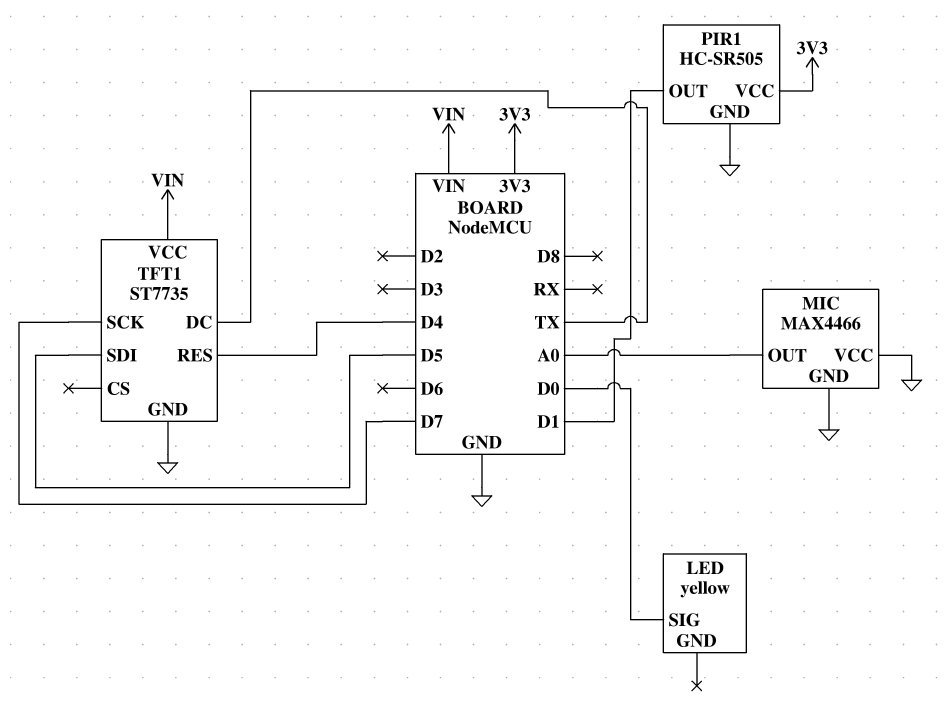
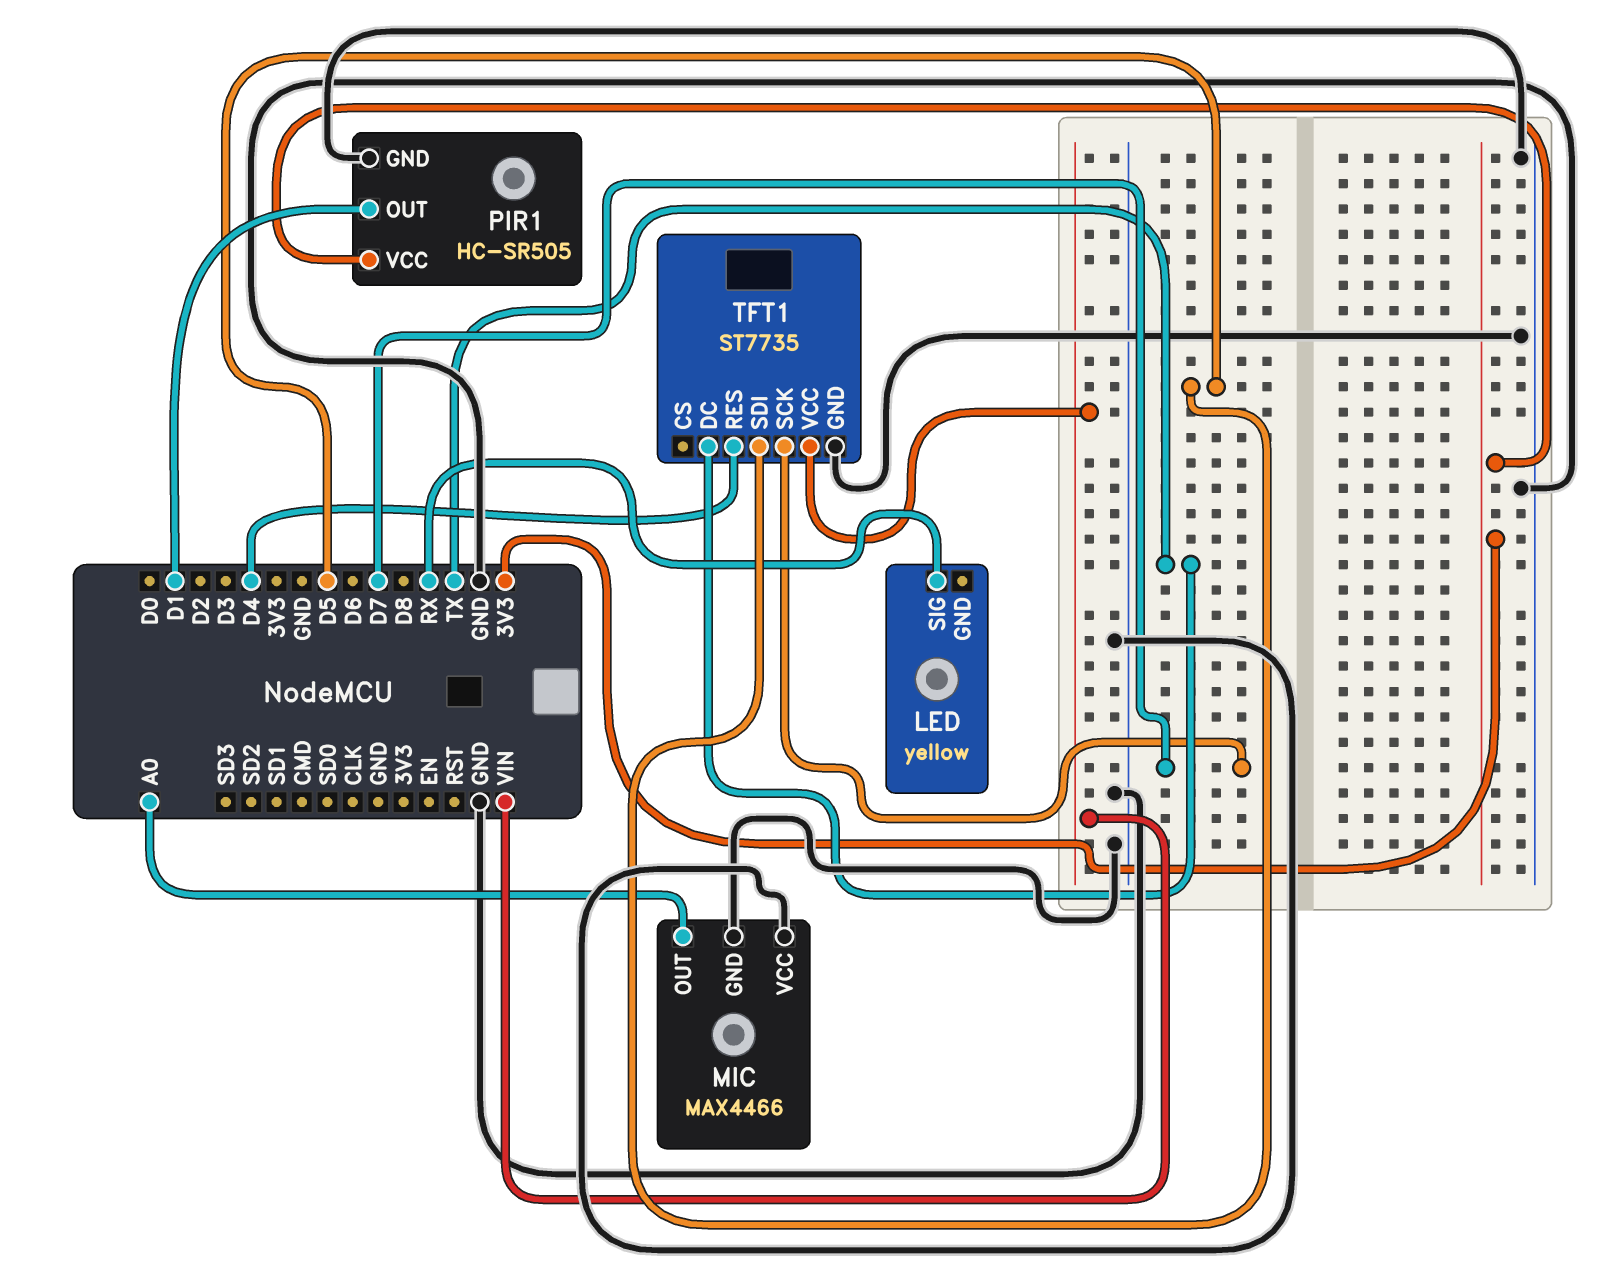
LED pin SIG: D0 -> RX

